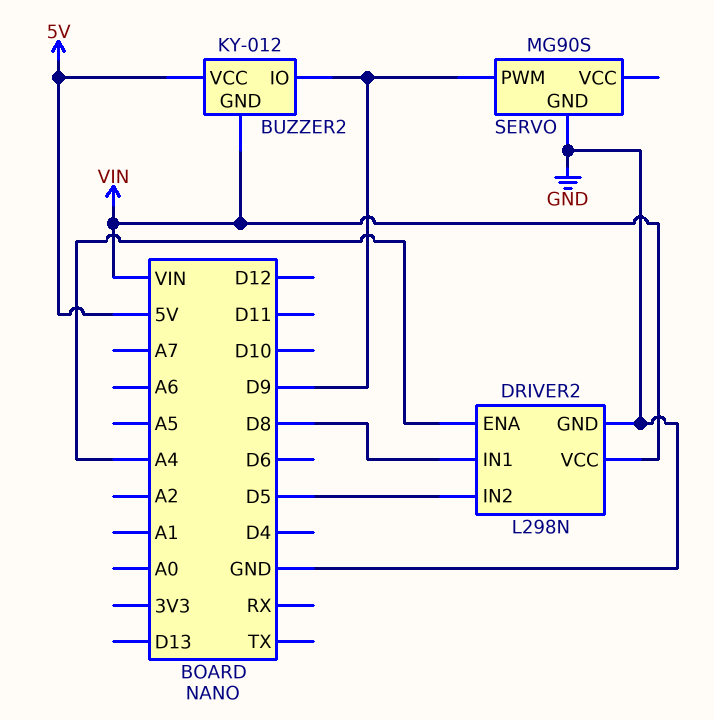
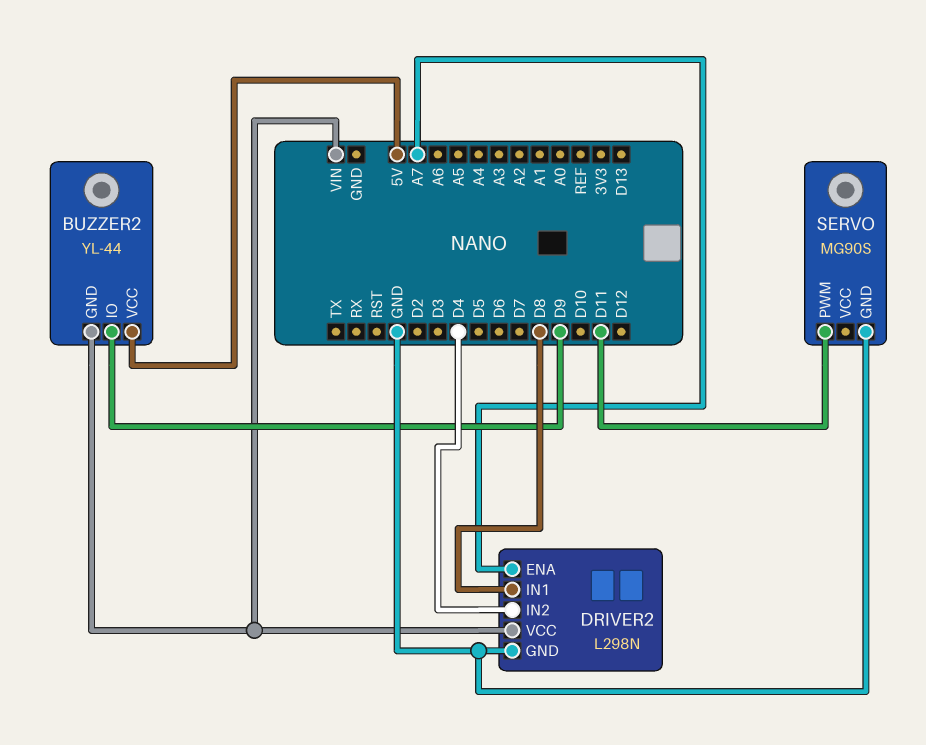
BUZZER2: KY-012 -> YL-44
DRIVER2 pin ENA: A4 -> A7
DRIVER2 pin IN2: D5 -> D4
SERVO pin PWM: D9 -> D11

